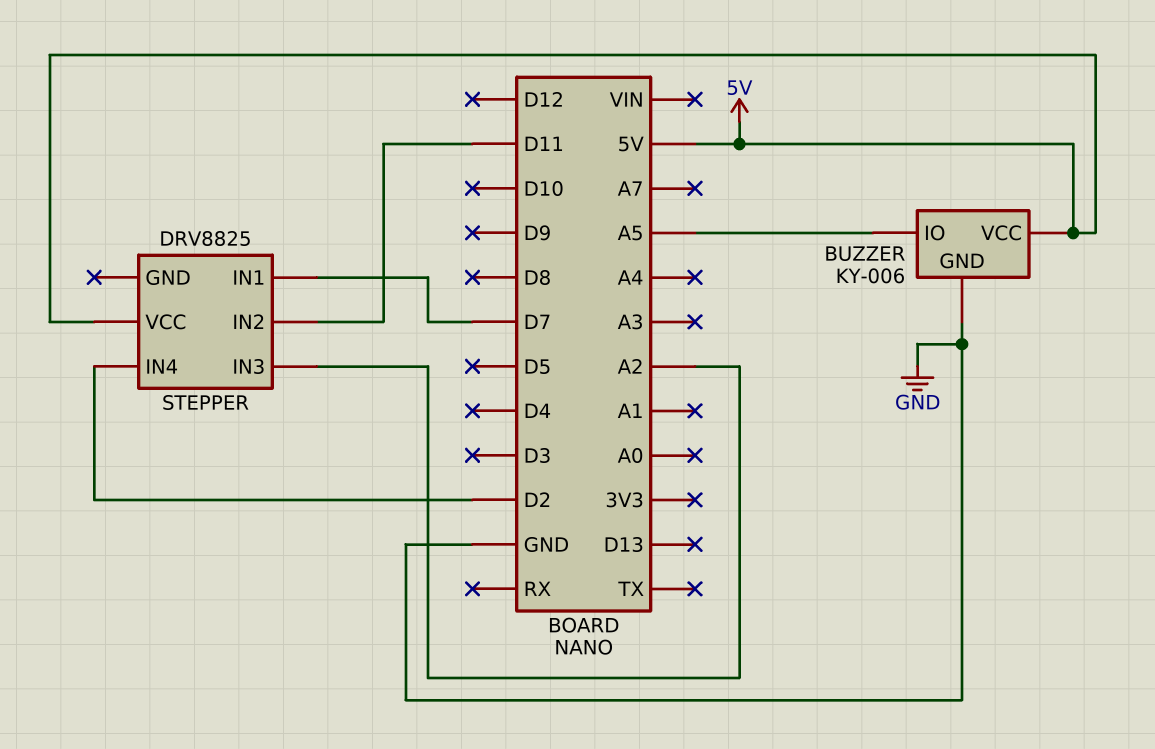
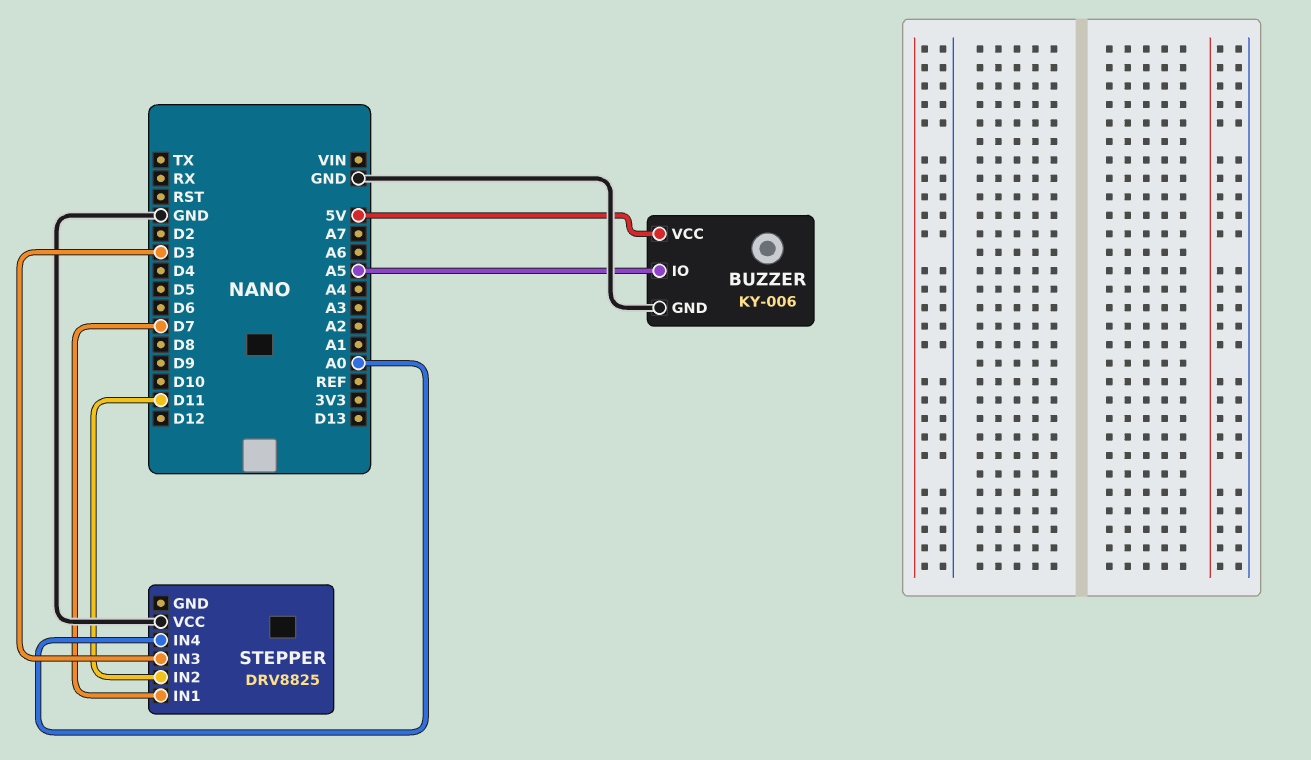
STEPPER pin IN3: A2 -> D3
STEPPER pin IN4: D2 -> A0
STEPPER pin VCC: 5V -> GND

